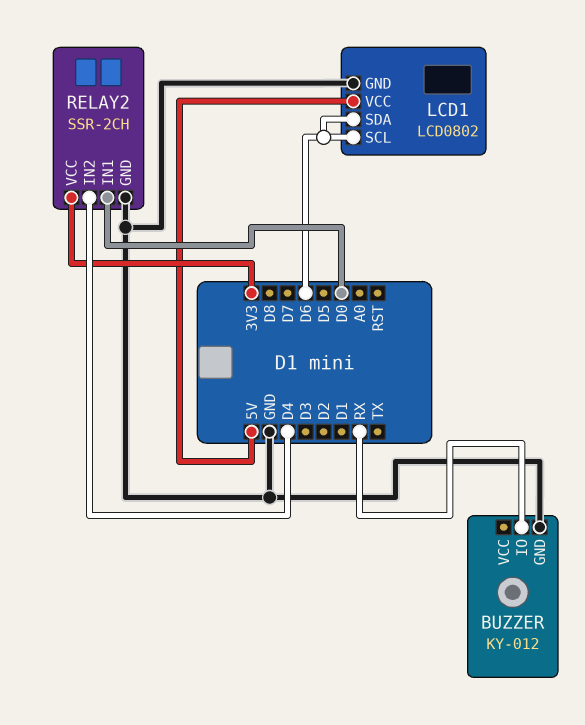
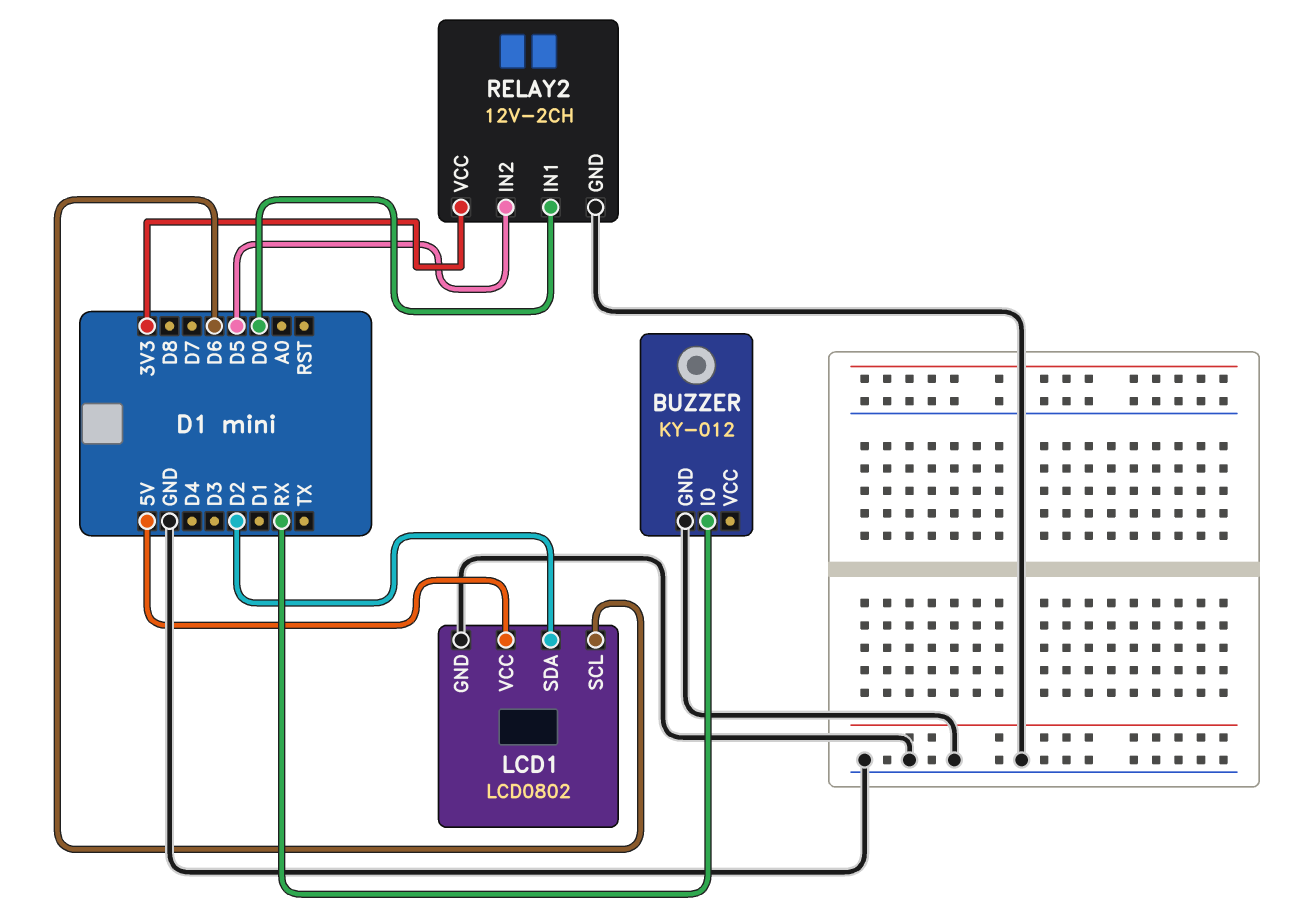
LCD1 pin SDA: D6 -> D2
RELAY2: SSR-2CH -> 12V-2CH
RELAY2 pin IN2: D4 -> D5

